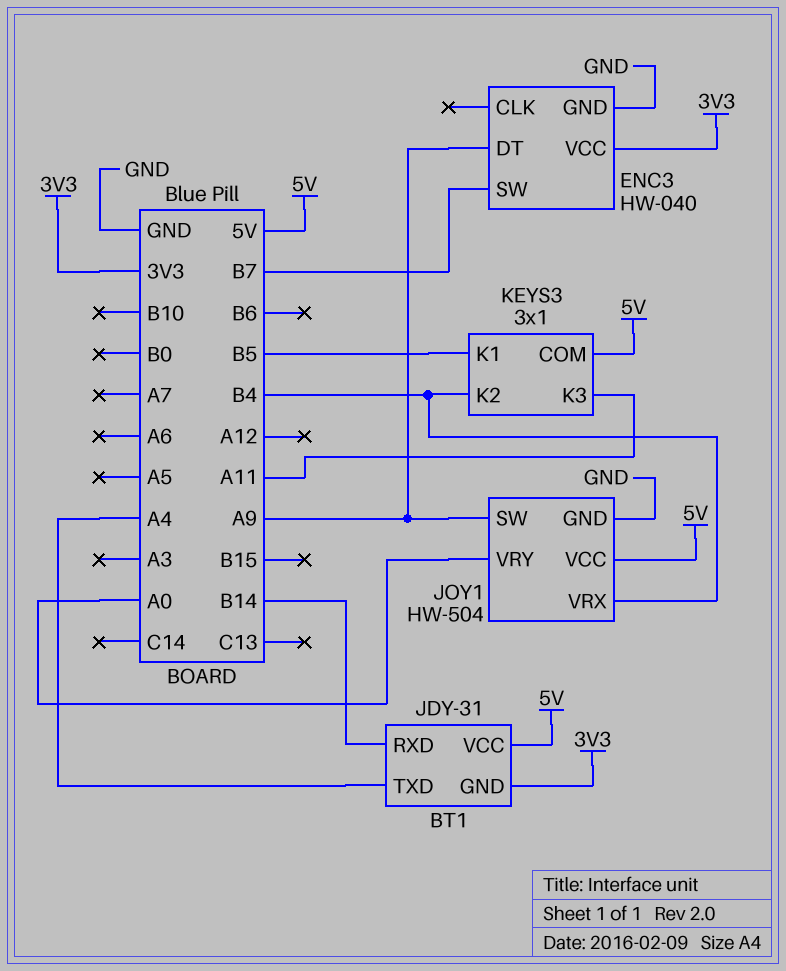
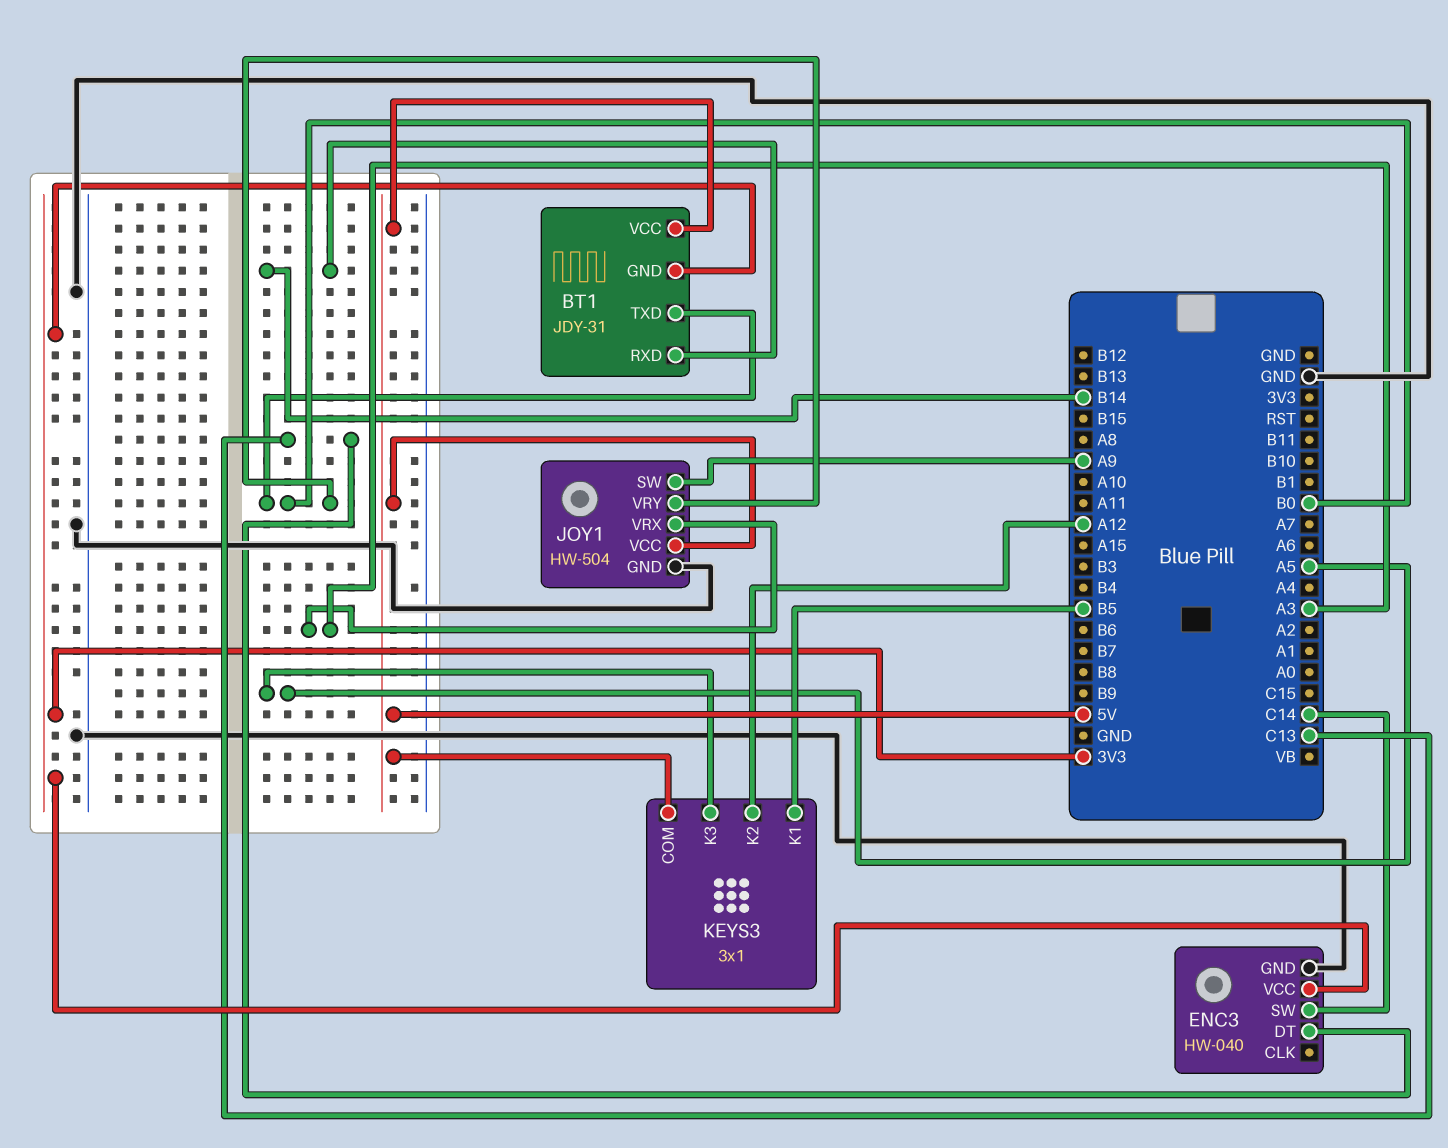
BT1 pin TXD: A4 -> B0
ENC3 pin DT: A9 -> C13
ENC3 pin SW: B7 -> C14
JOY1 pin VRX: B4 -> A3
JOY1 pin VRY: A0 -> B0
KEYS3 pin K2: B4 -> A12
KEYS3 pin K3: A11 -> A5

